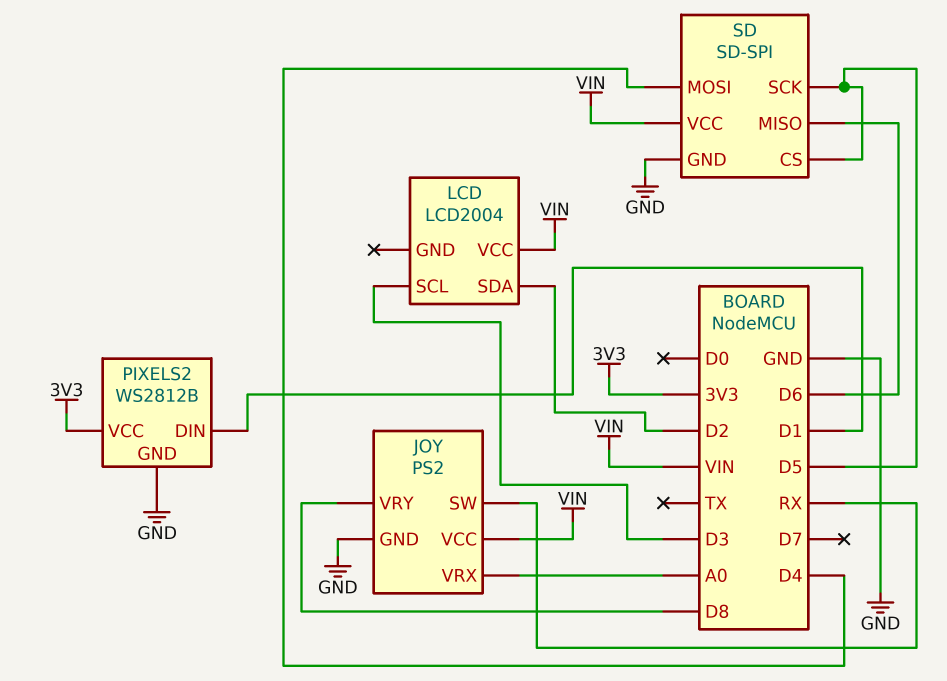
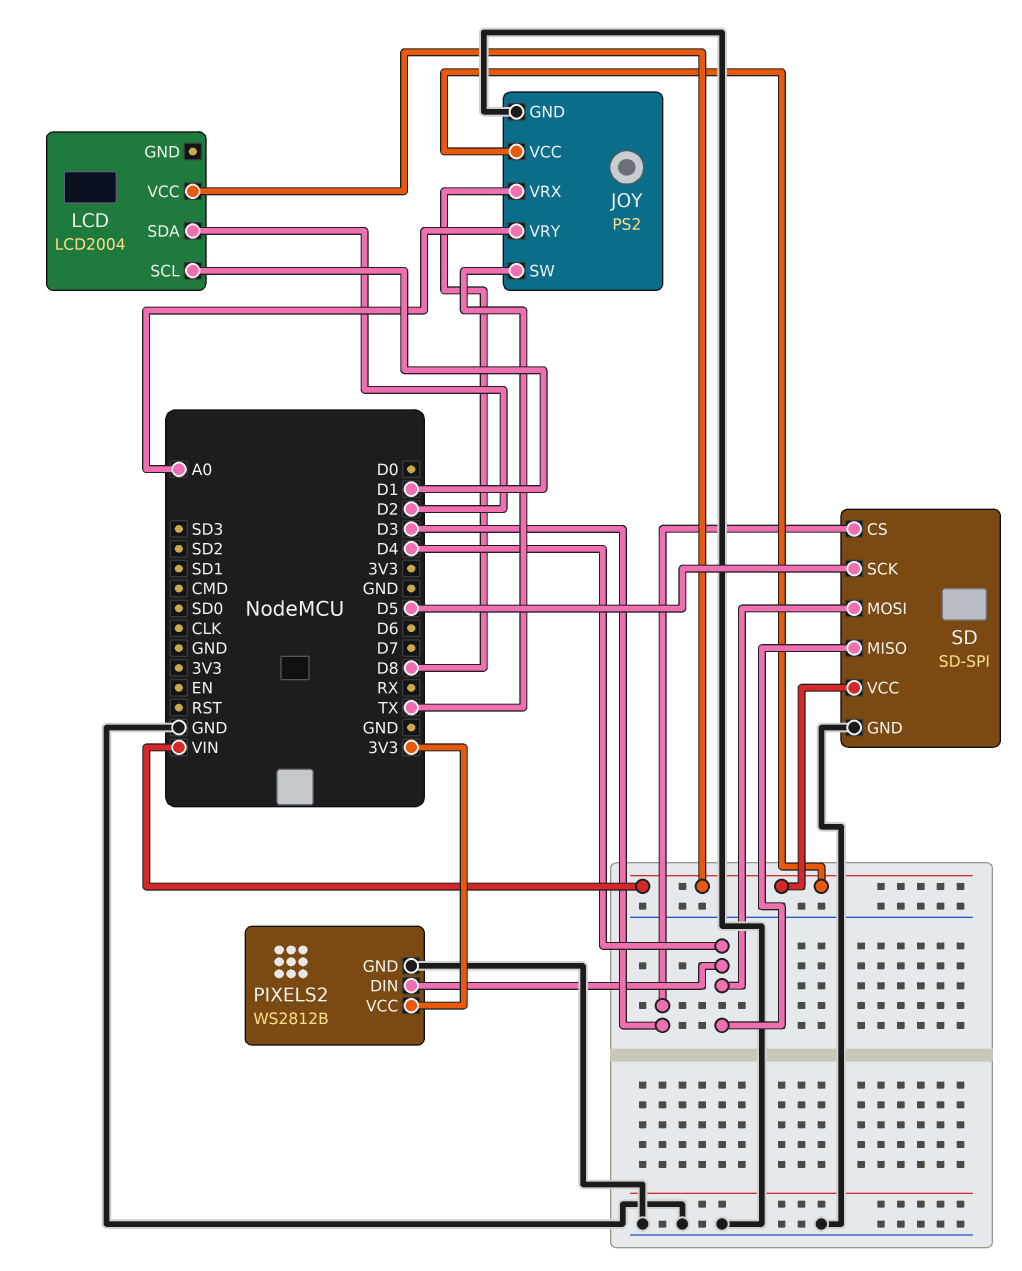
JOY pin SW: RX -> TX
JOY pin VRX: A0 -> D8
JOY pin VRY: D8 -> A0
LCD pin SCL: D3 -> D1
PIXELS2 pin DIN: D1 -> D4
SD pin CS: D5 -> D3
SD pin MISO: D6 -> D4

